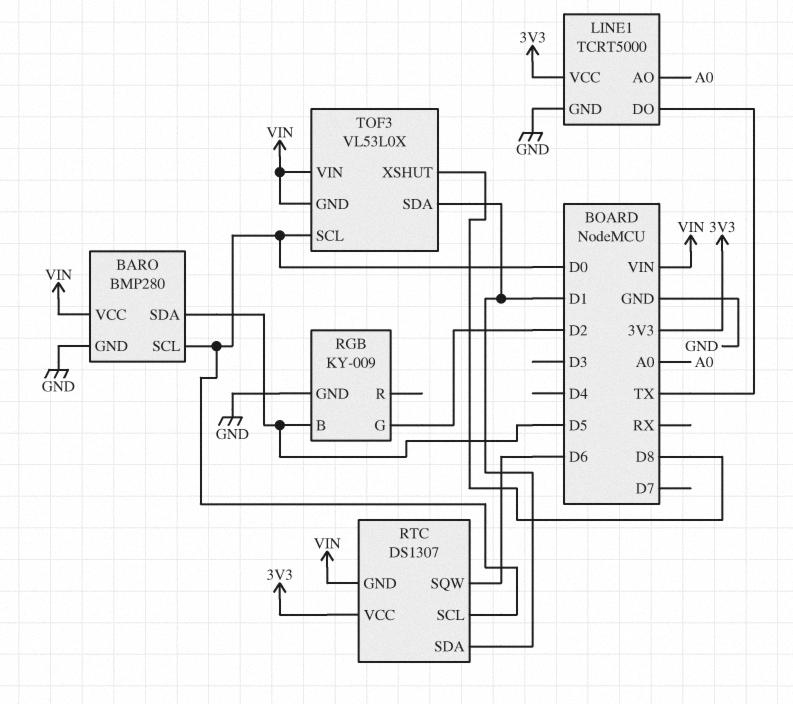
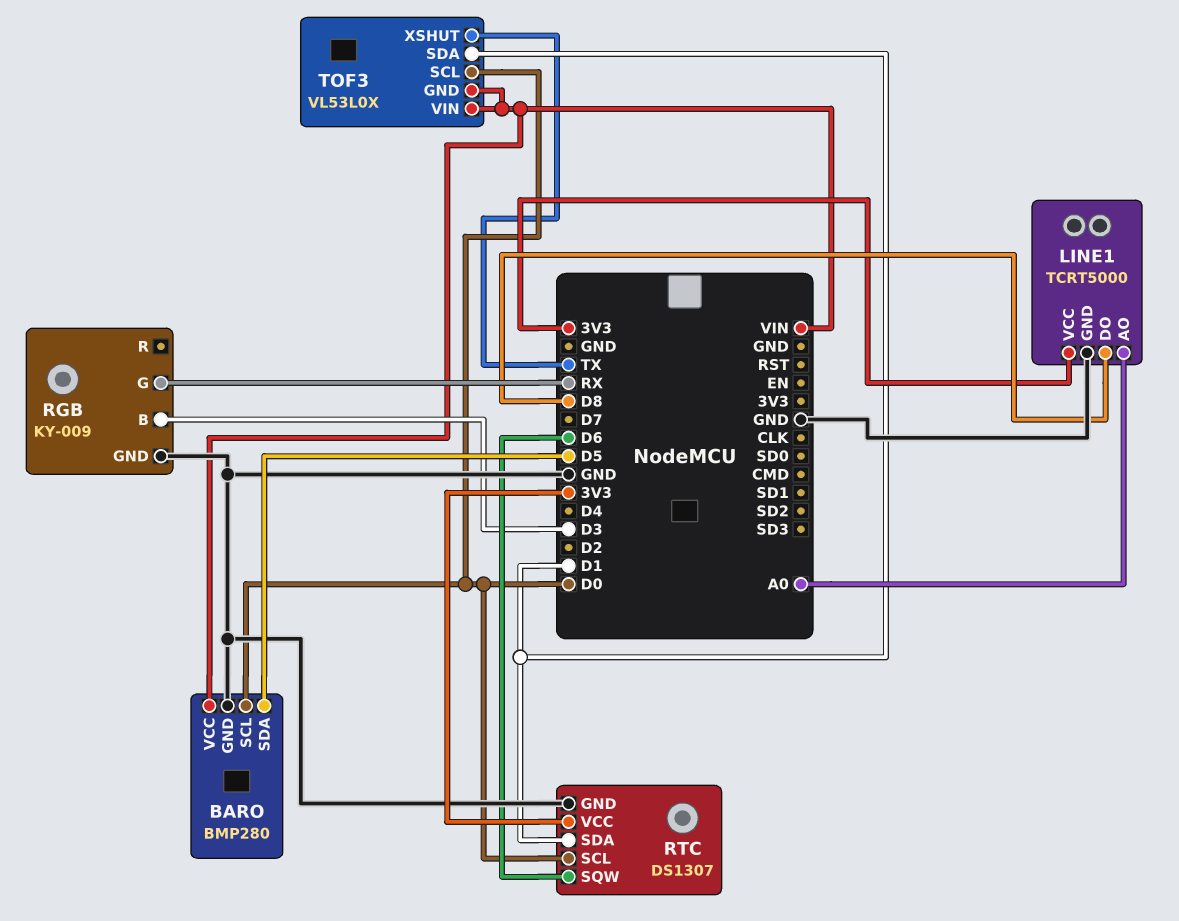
LINE1 pin DO: TX -> D8
RGB pin B: D5 -> D3
RGB pin G: D2 -> RX
RTC pin GND: VIN -> GND
TOF3 pin XSHUT: D8 -> TX

